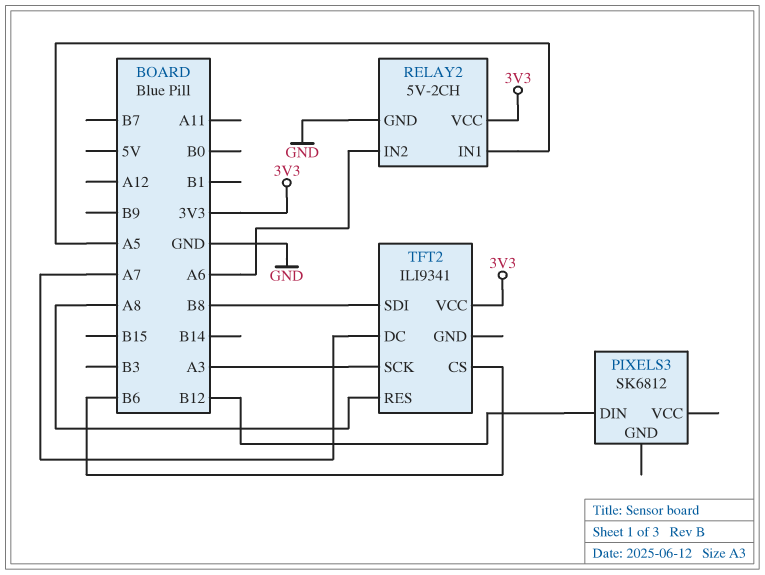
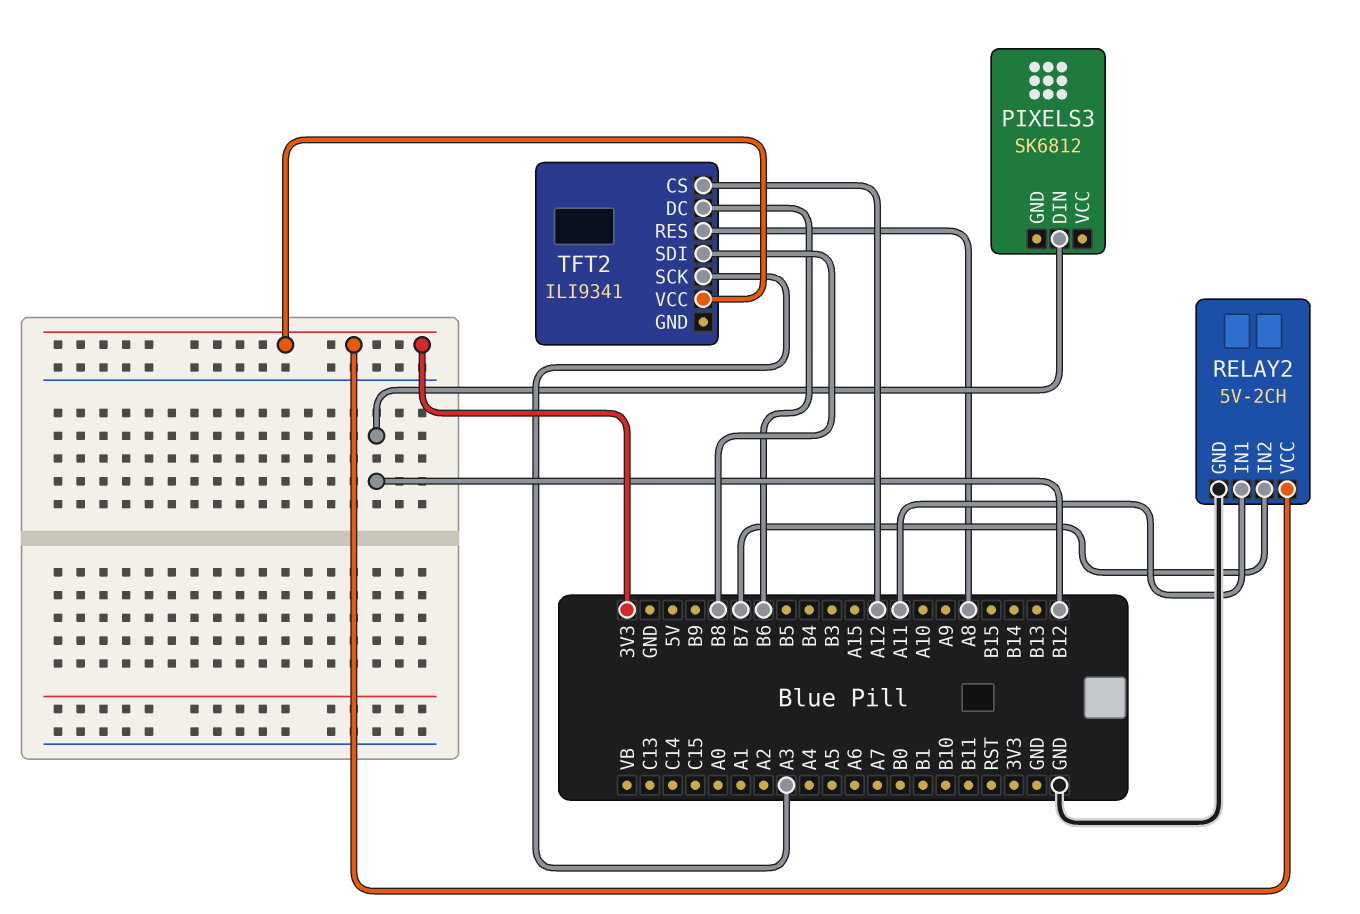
RELAY2 pin IN1: A5 -> A11
RELAY2 pin IN2: A6 -> B7
TFT2 pin CS: B6 -> A12
TFT2 pin DC: A7 -> B6

